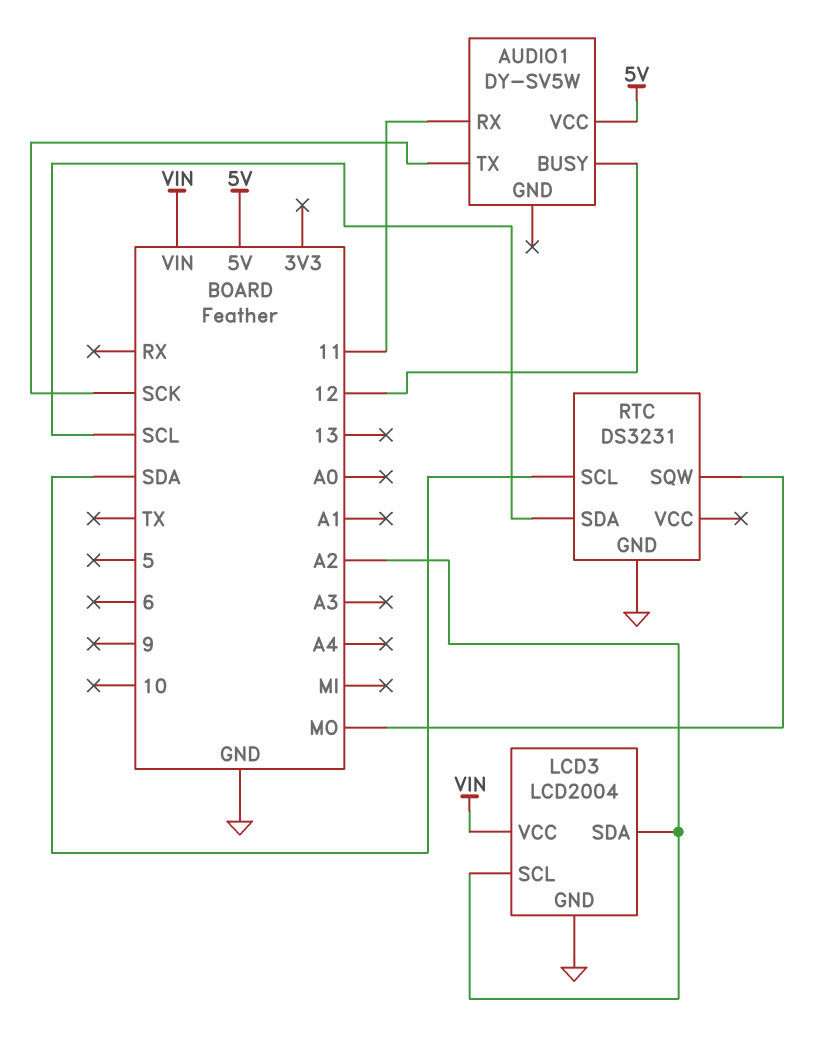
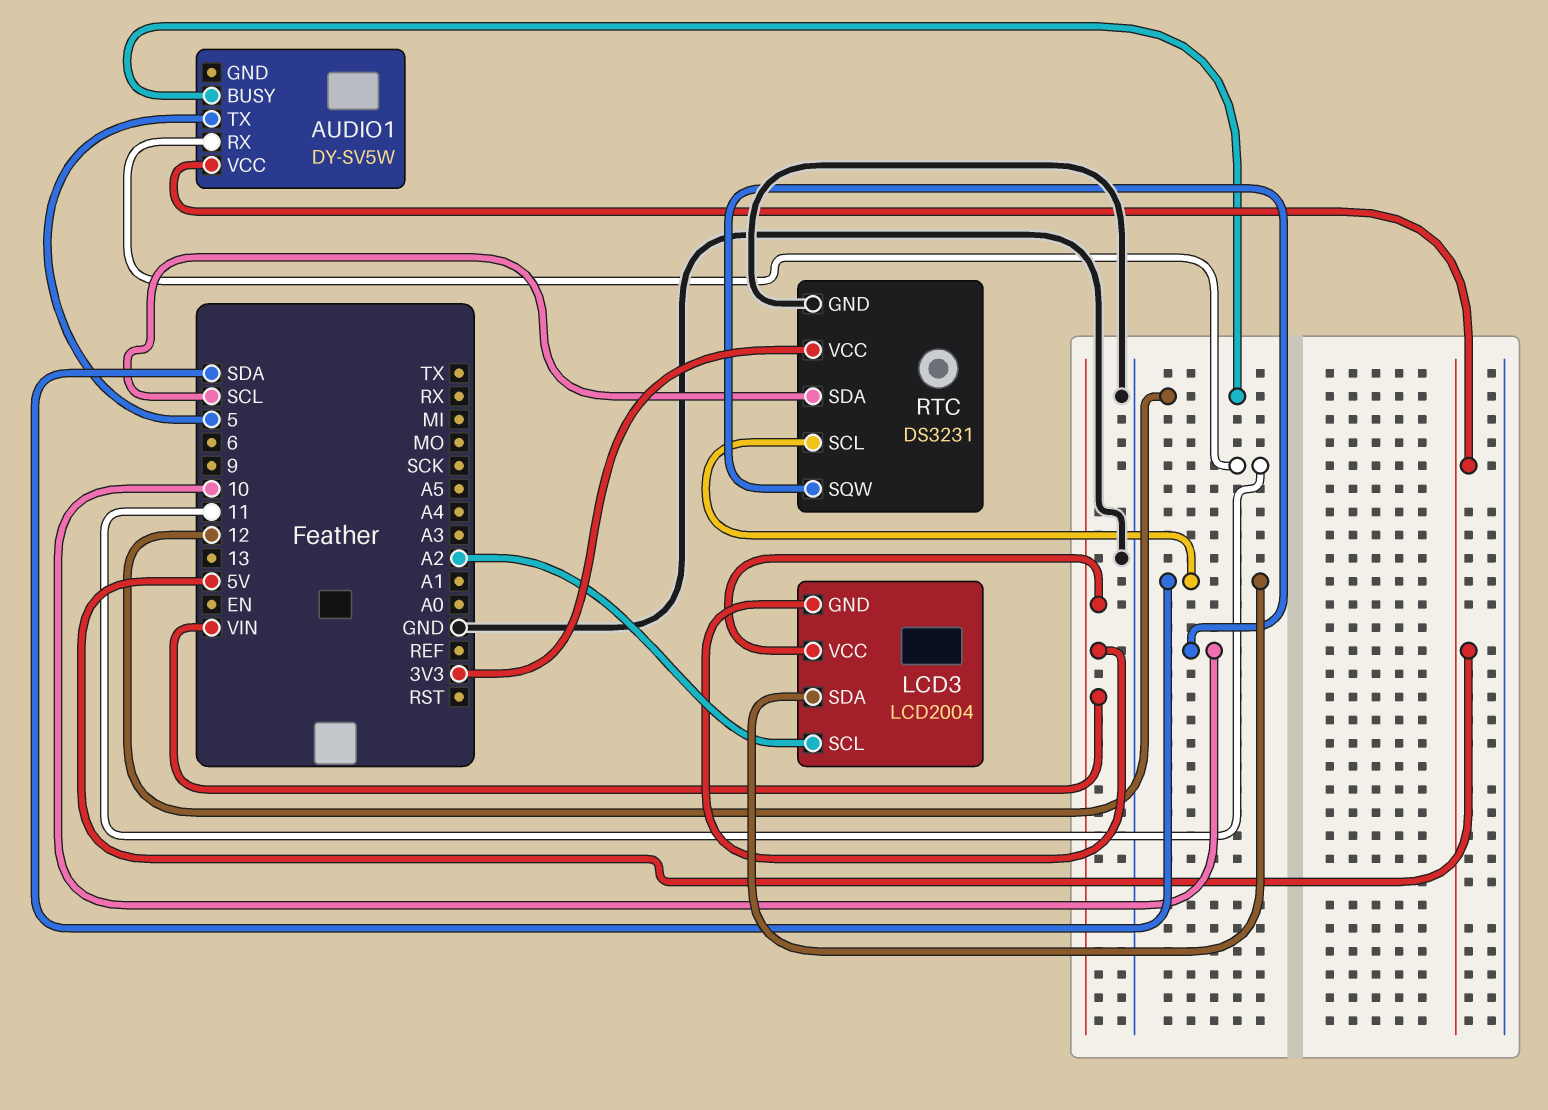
AUDIO1 pin TX: SCK -> 5
LCD3 pin GND: GND -> VIN
LCD3 pin SDA: A2 -> SDA
RTC pin SQW: MO -> 10
RTC pin VCC: none -> 3V3

